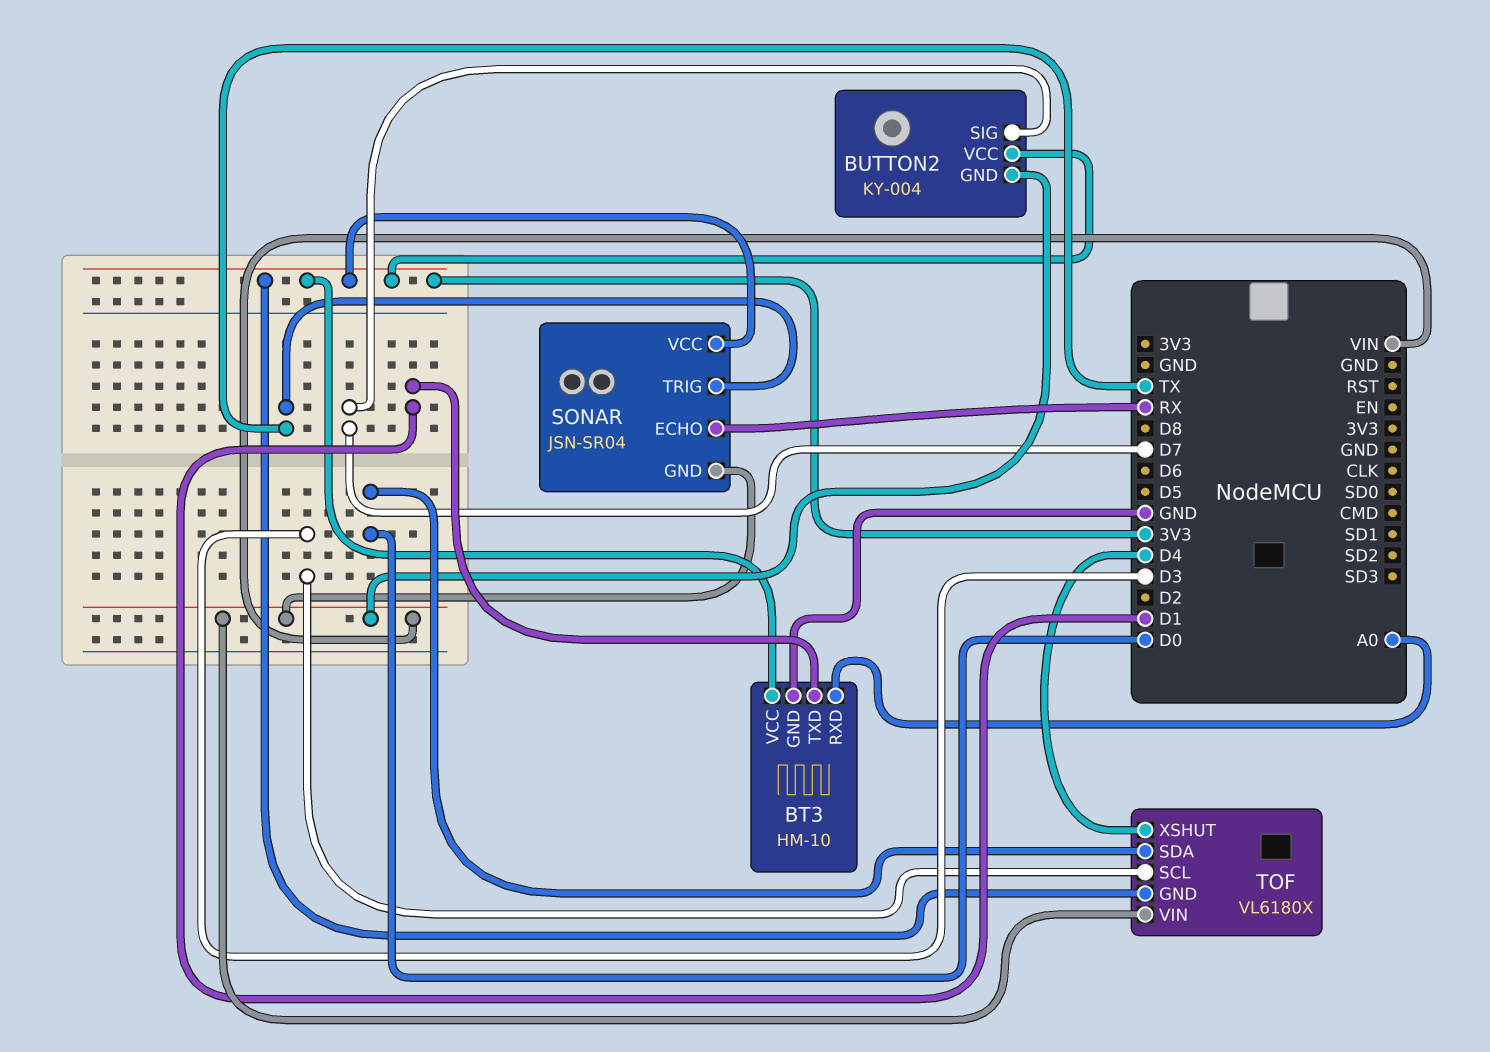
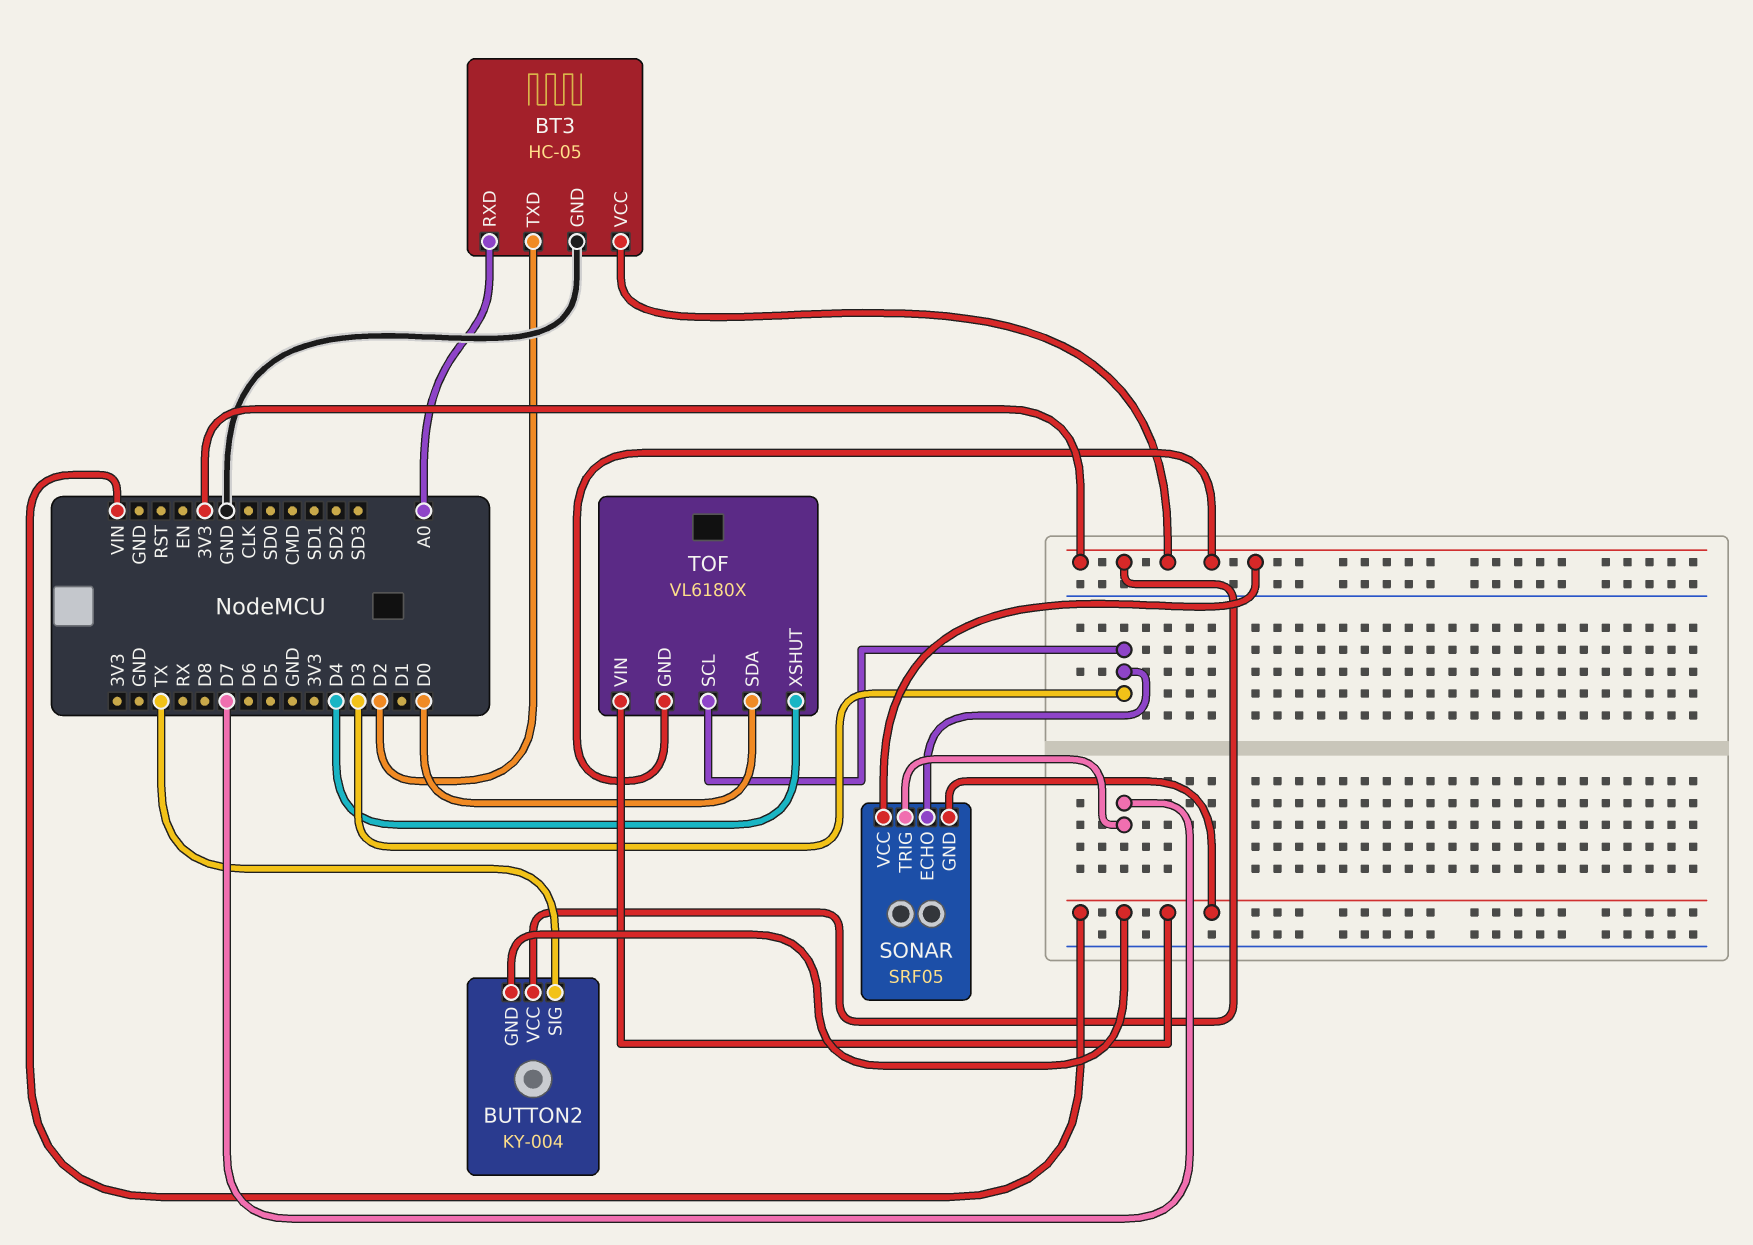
BT3: HM-10 -> HC-05
BT3 pin TXD: D1 -> D2
BUTTON2 pin SIG: D7 -> TX
SONAR: JSN-SR04 -> SRF05
SONAR pin ECHO: RX -> D3
SONAR pin TRIG: TX -> D7

